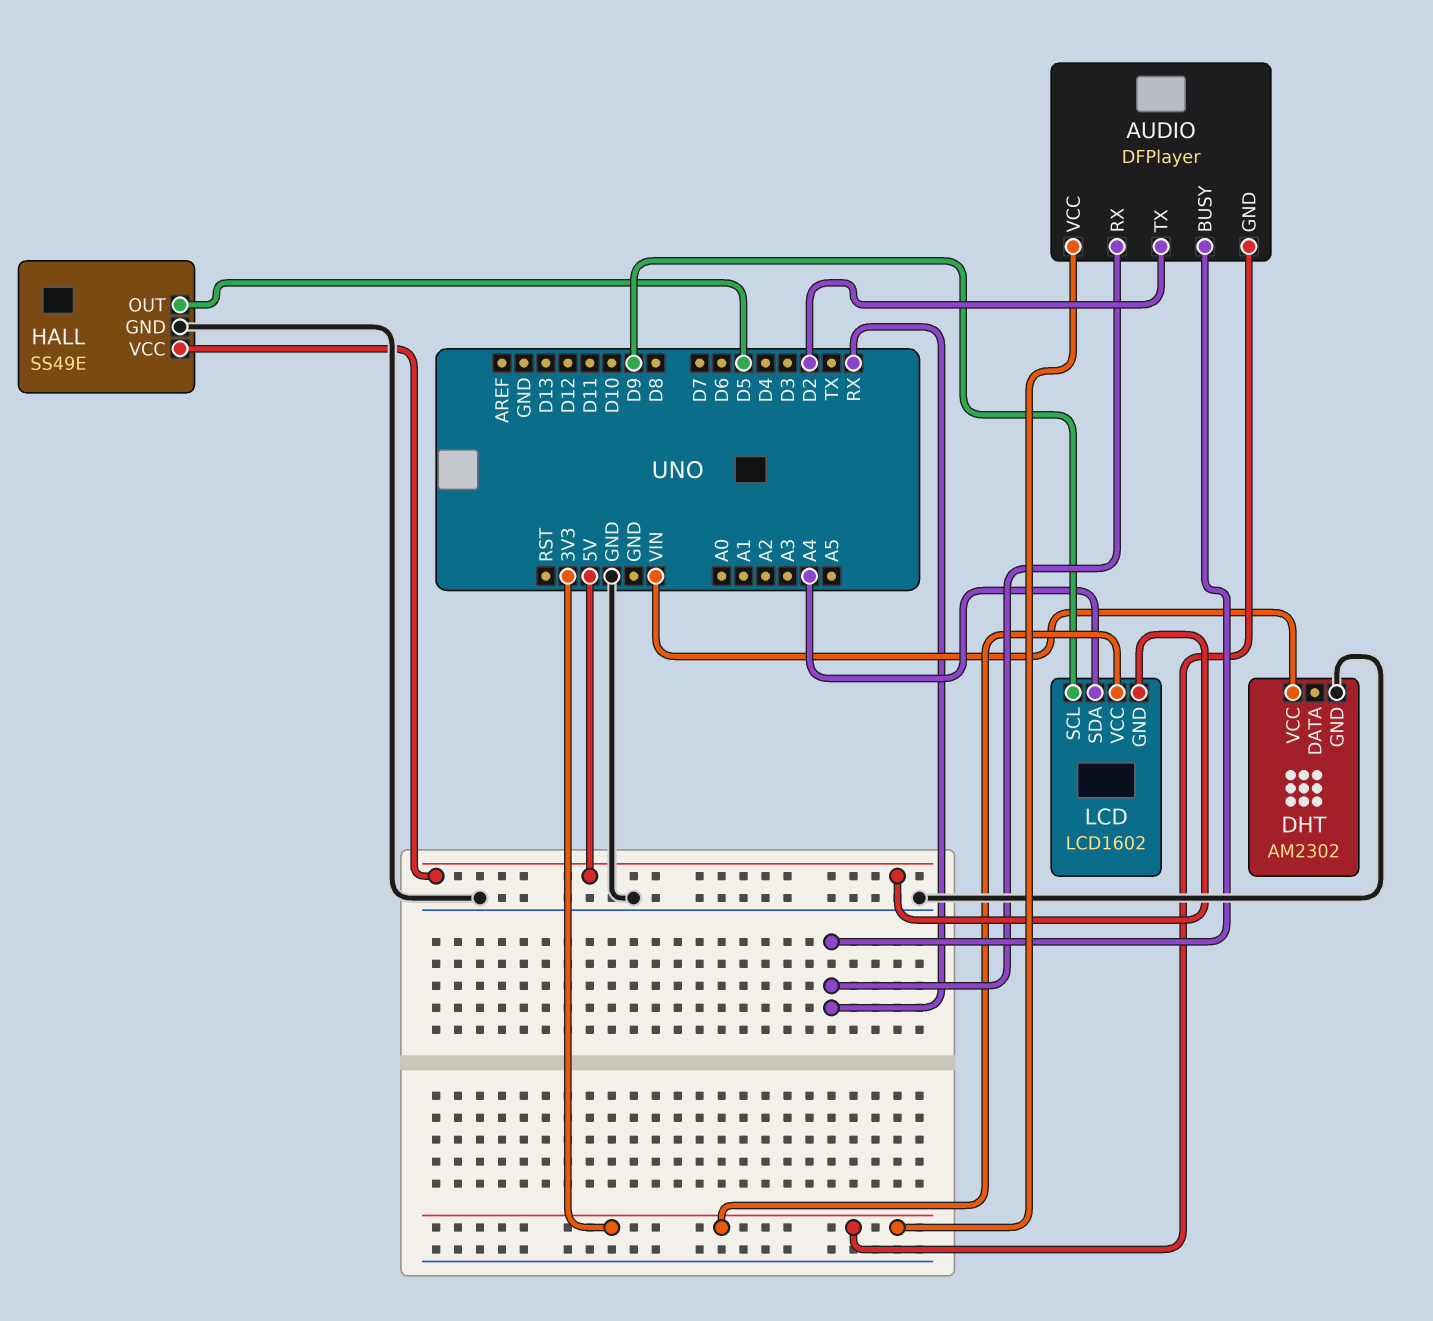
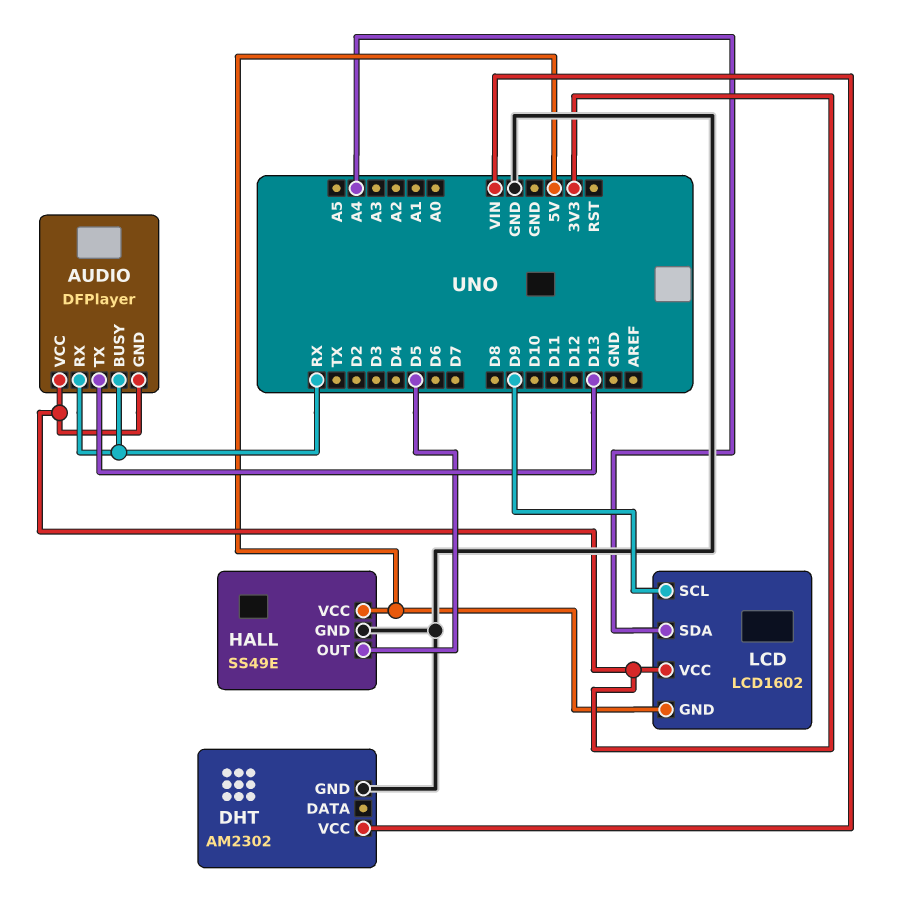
AUDIO pin TX: D2 -> D13

